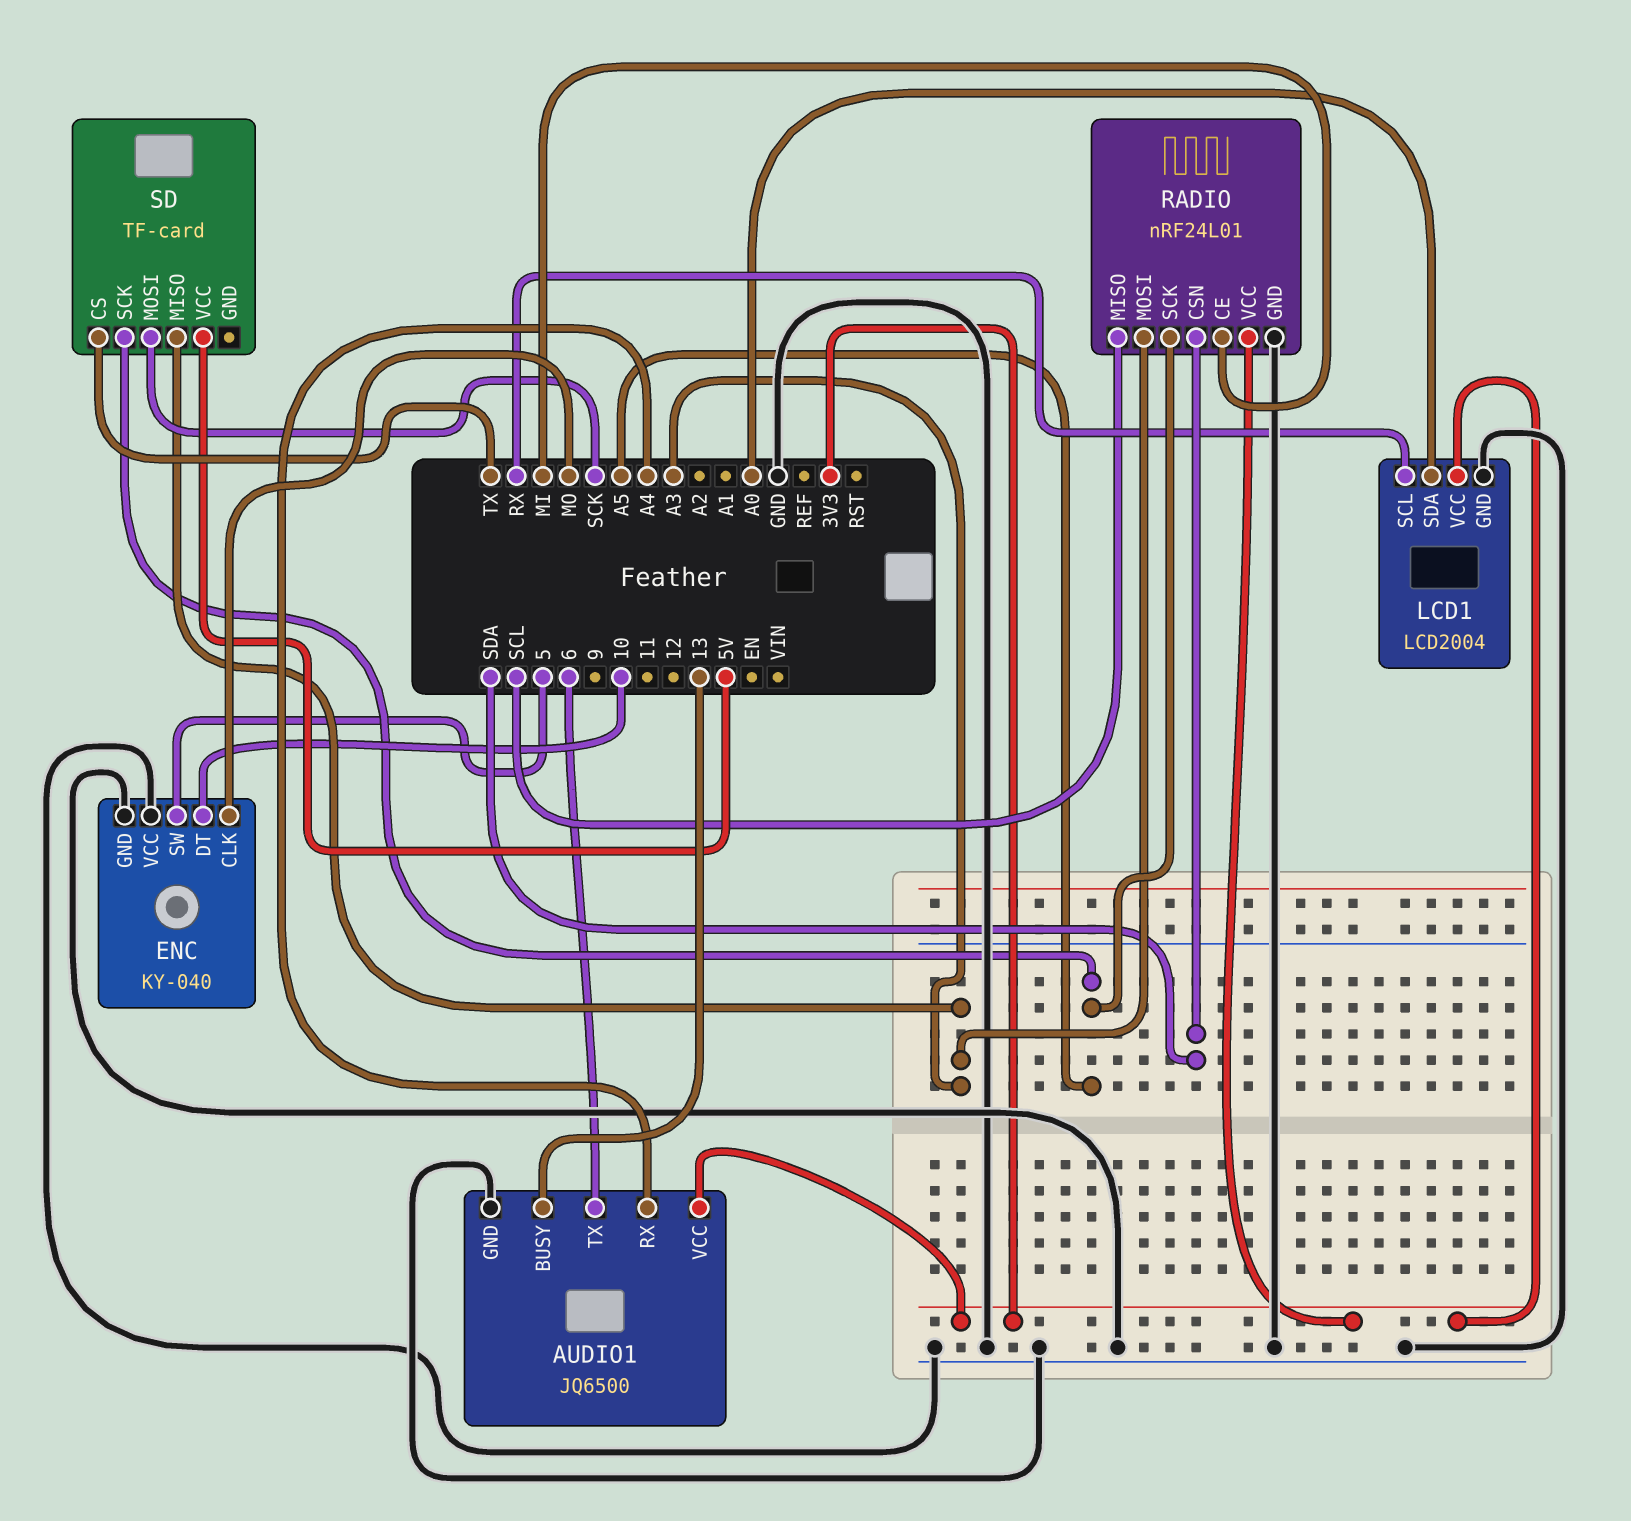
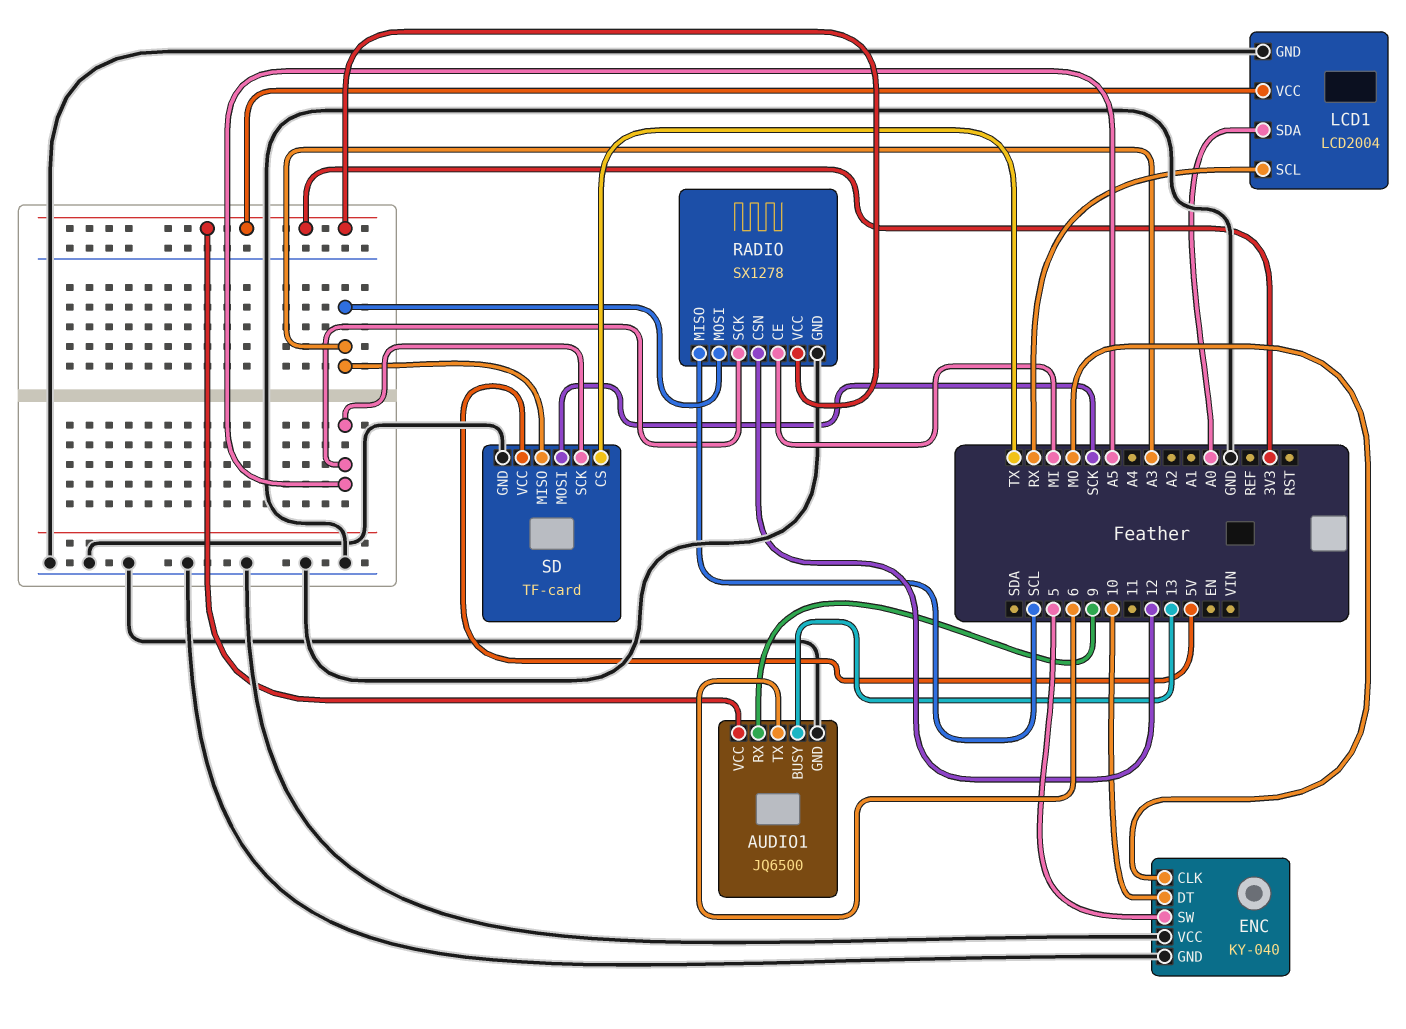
AUDIO1 pin RX: A4 -> 9
RADIO: nRF24L01 -> SX1278
RADIO pin CSN: SDA -> 12
SD pin GND: none -> GND

